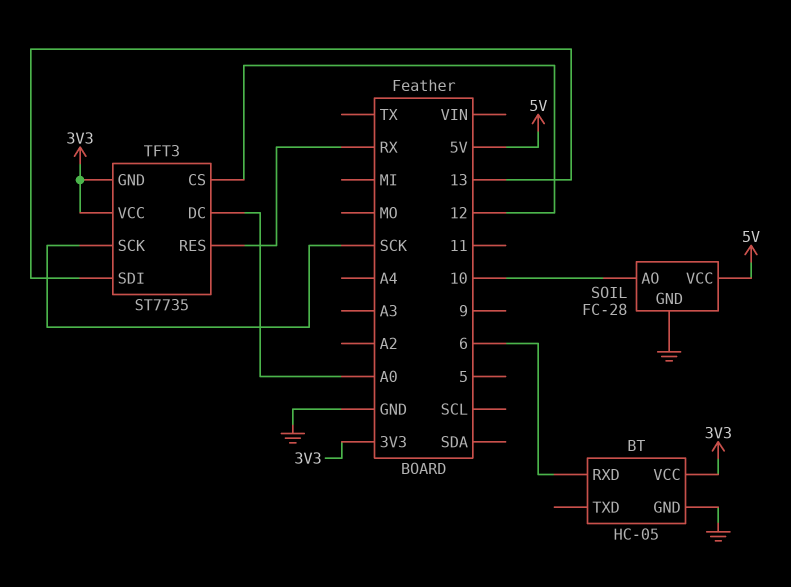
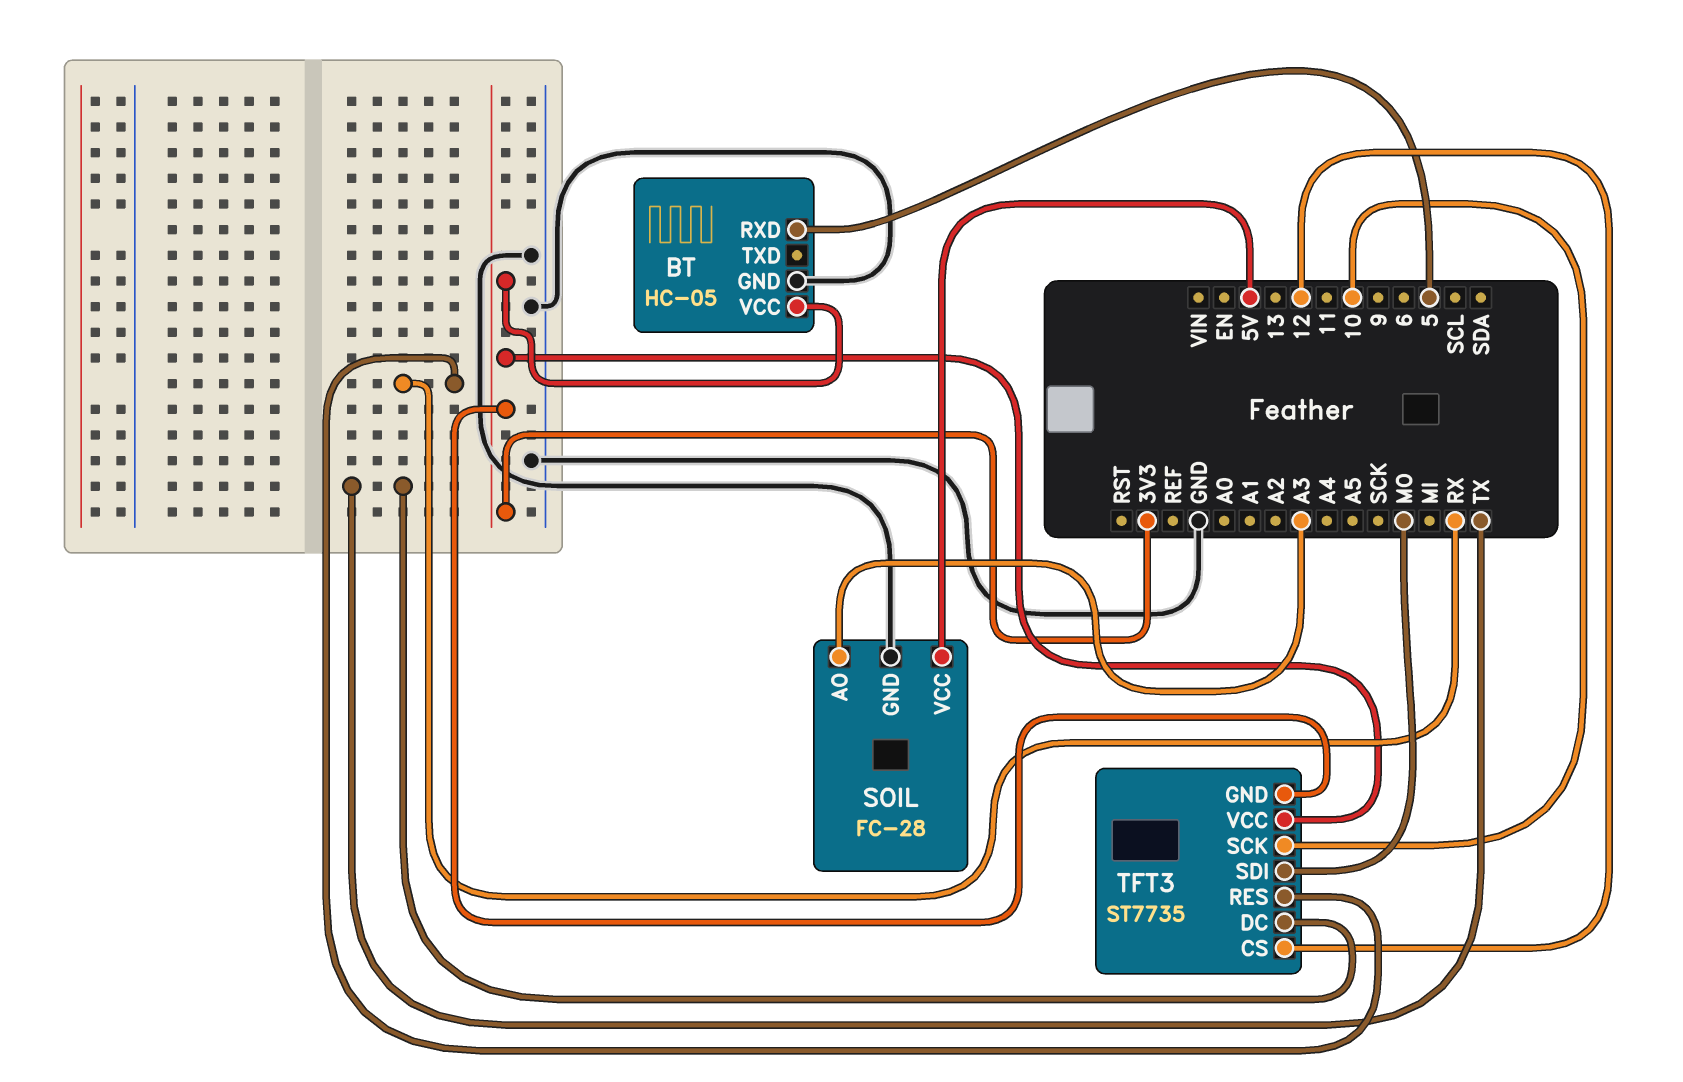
BT pin RXD: 6 -> 5
SOIL pin AO: 10 -> A3
TFT3 pin DC: A0 -> TX
TFT3 pin SCK: SCK -> 10
TFT3 pin SDI: 13 -> MO

